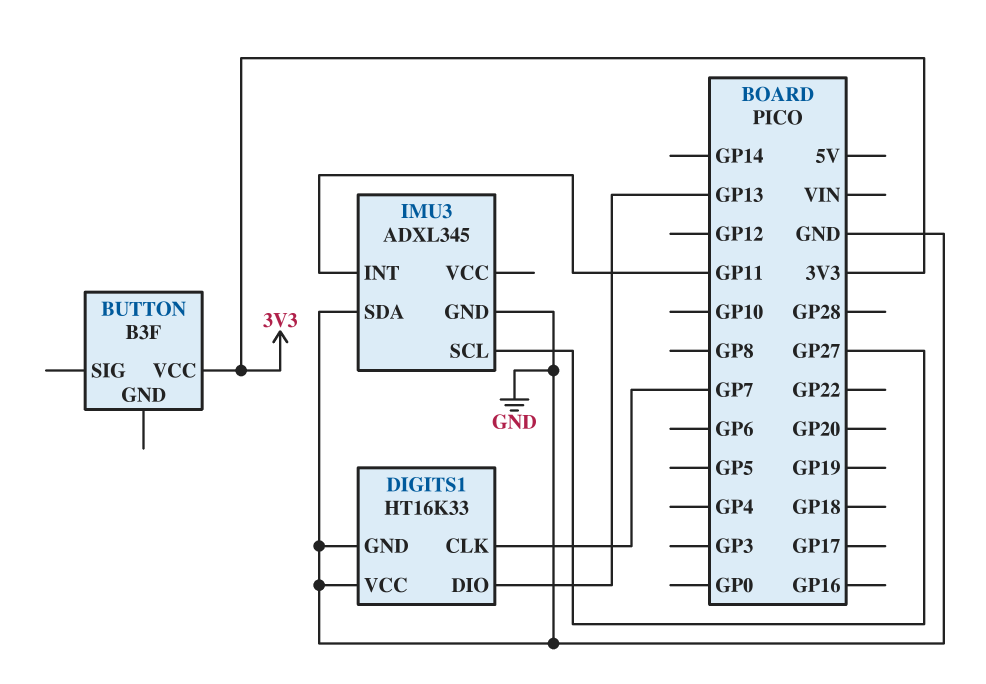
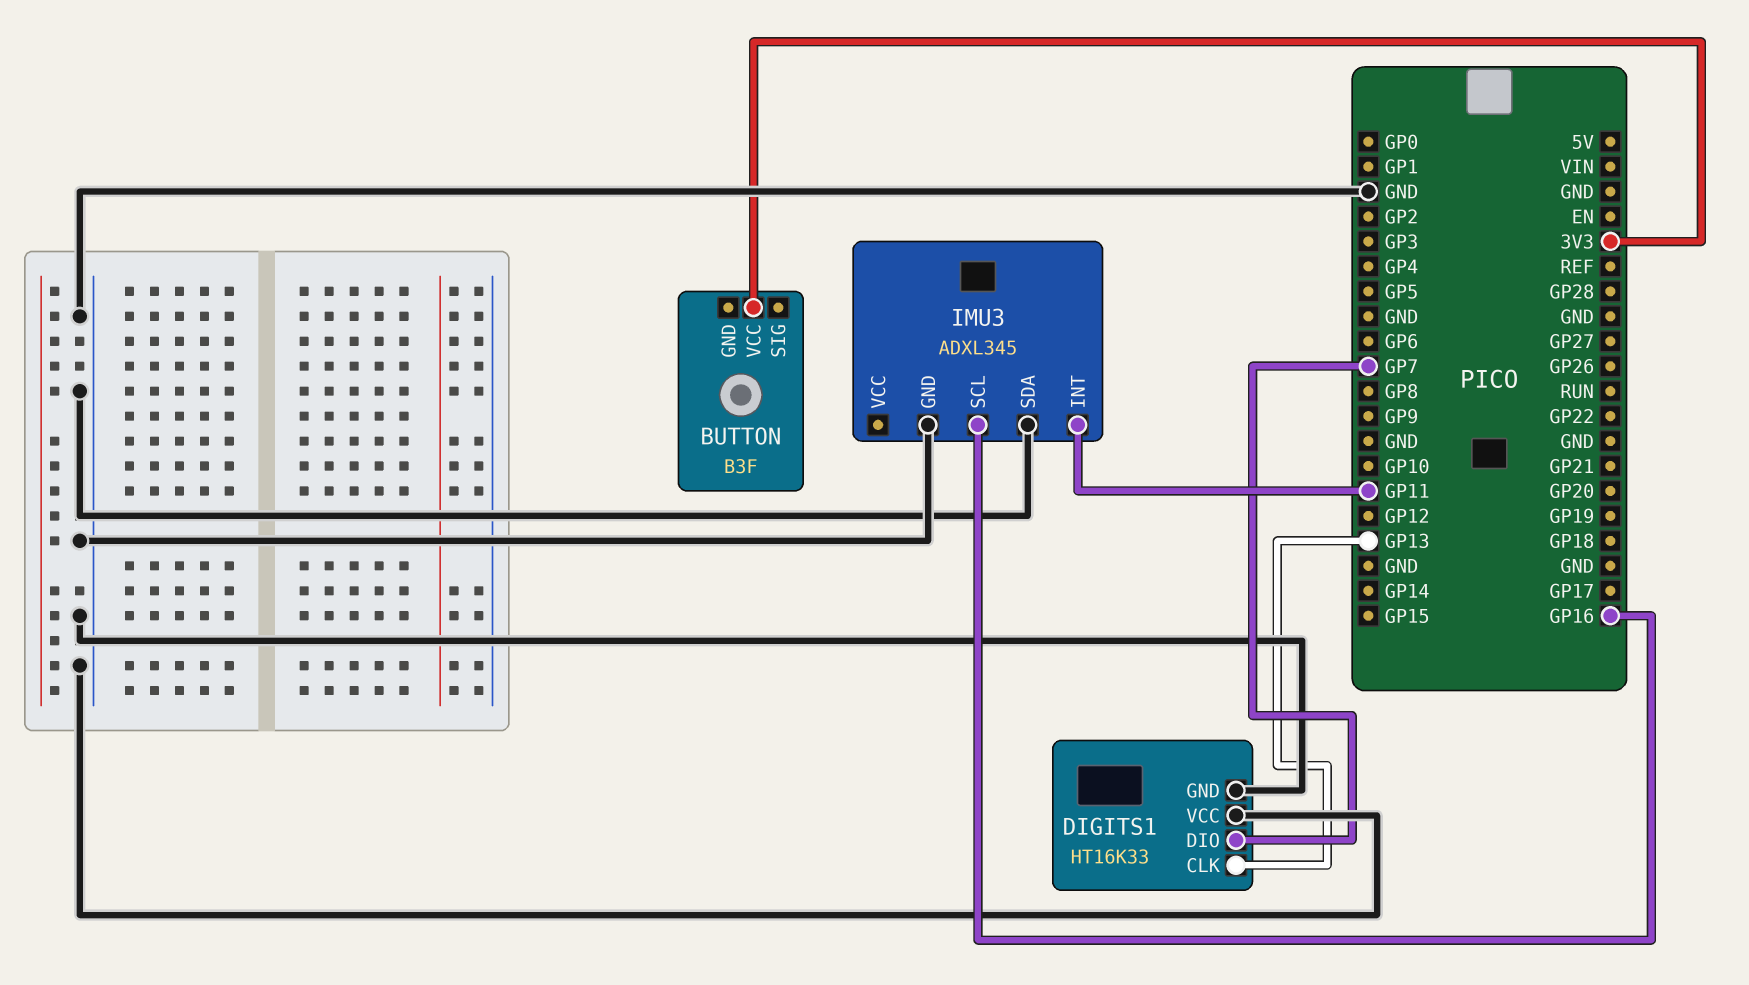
DIGITS1 pin CLK: GP7 -> GP13
DIGITS1 pin DIO: GP13 -> GP7
IMU3 pin SCL: GP27 -> GP16

